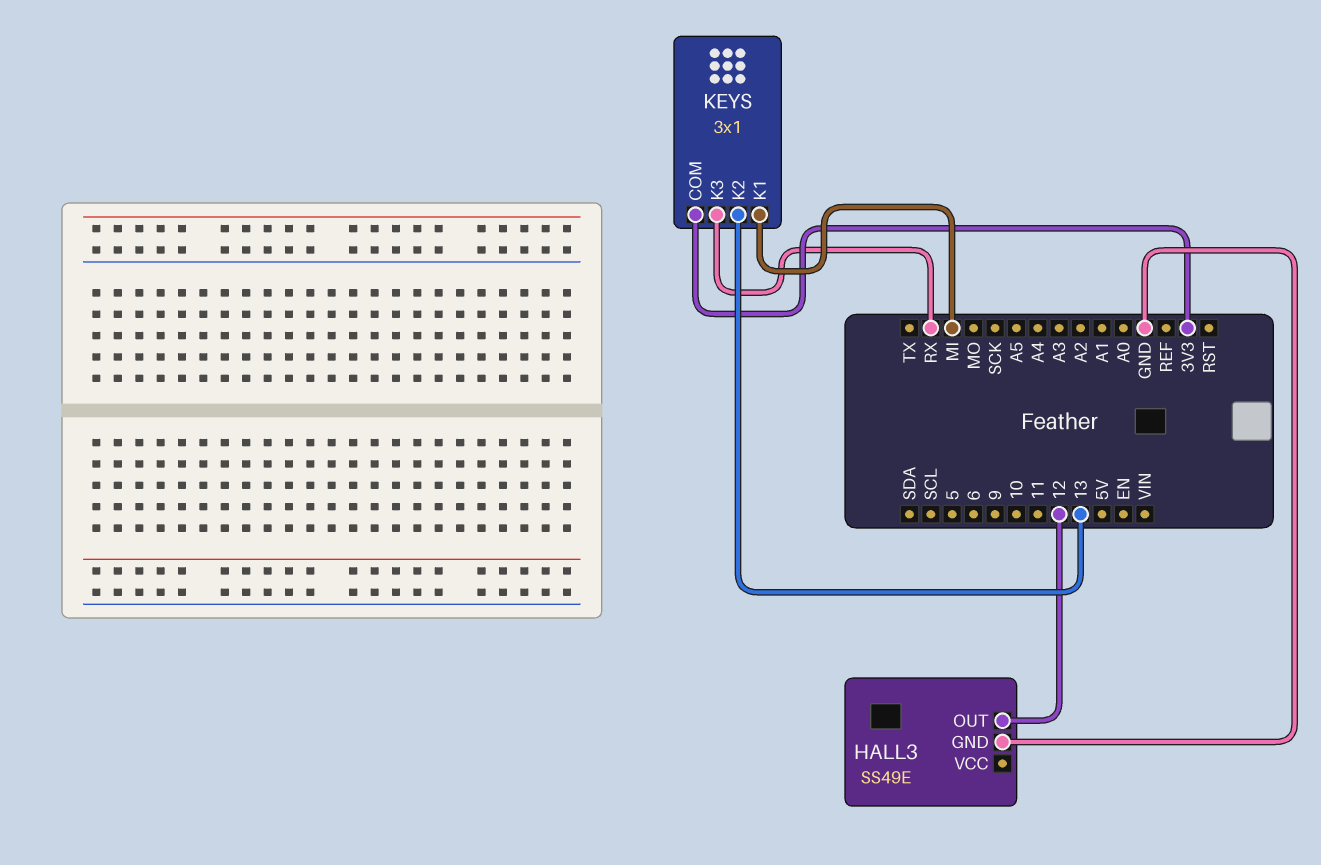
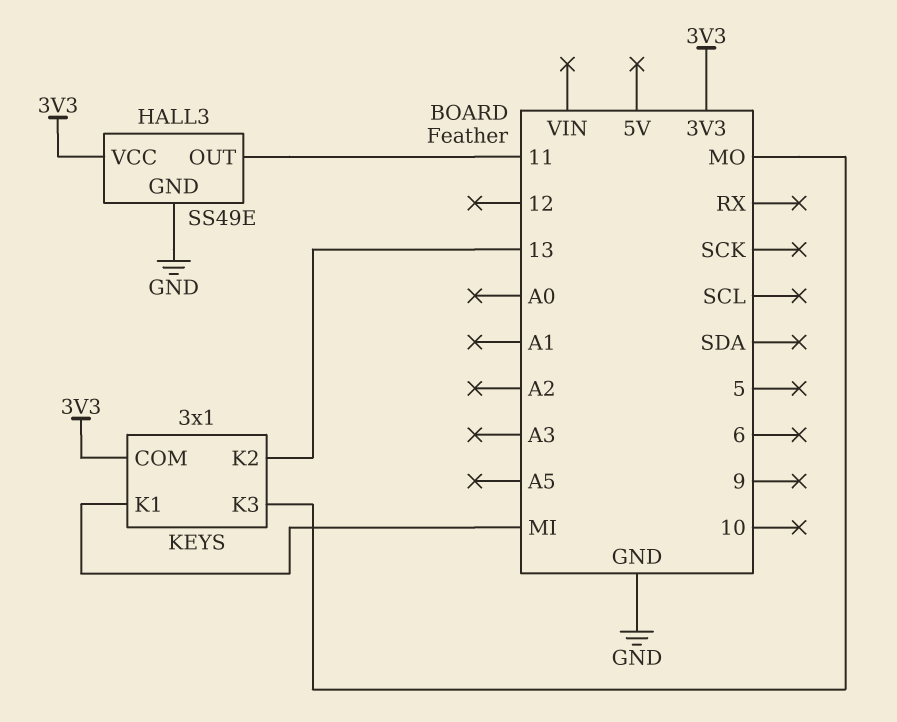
HALL3 pin OUT: 12 -> 11
HALL3 pin VCC: none -> 3V3
KEYS pin K3: RX -> MO

